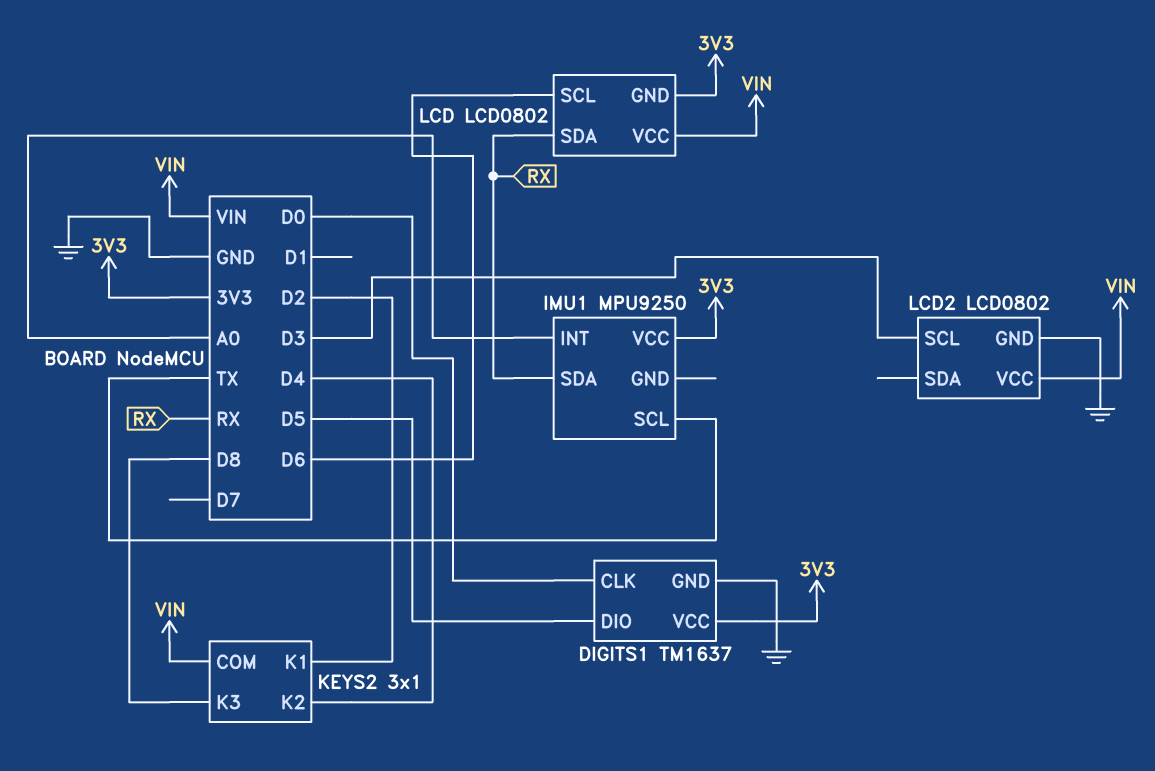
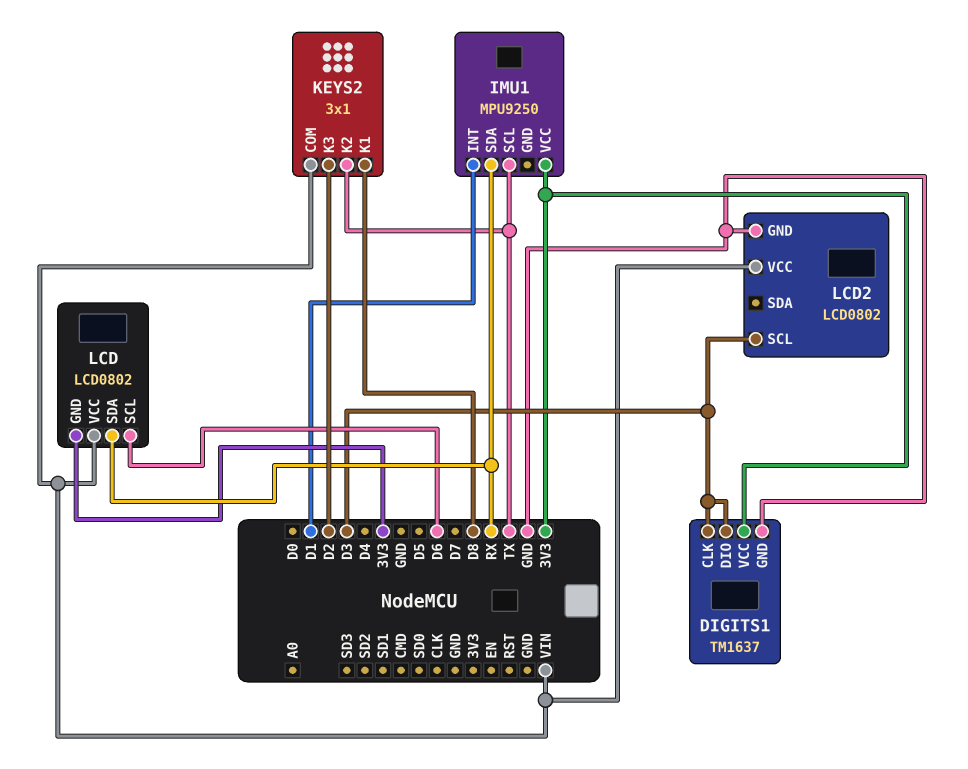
DIGITS1 pin CLK: D0 -> D3
DIGITS1 pin DIO: D5 -> D3
IMU1 pin INT: A0 -> D1
KEYS2 pin K1: D2 -> D8
KEYS2 pin K2: D4 -> TX
KEYS2 pin K3: D8 -> D2

